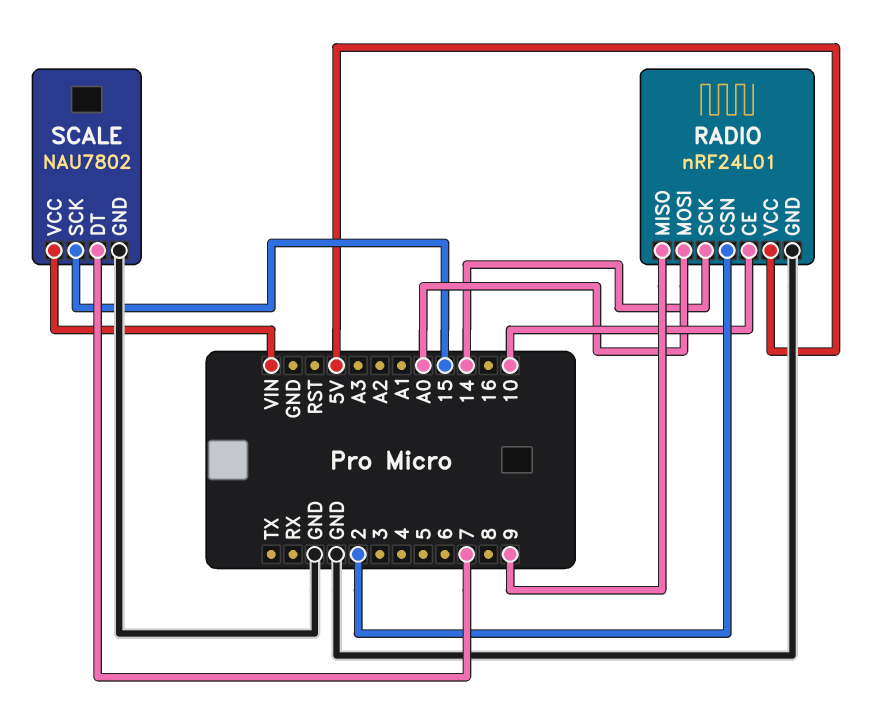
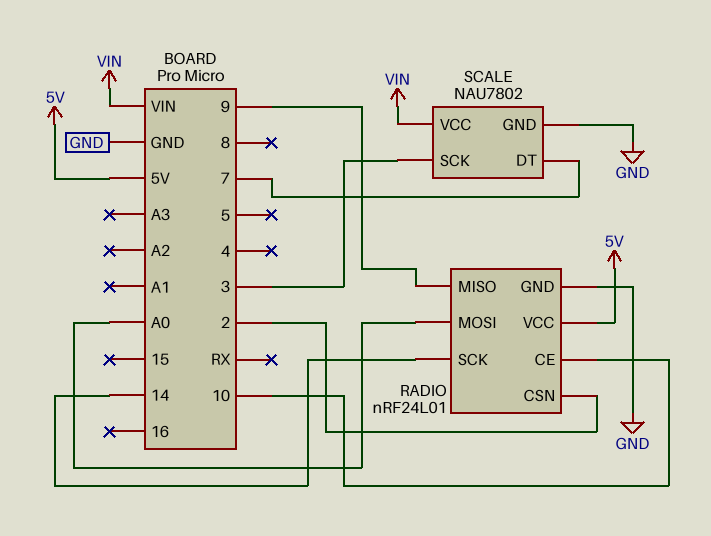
SCALE pin SCK: 15 -> 3

